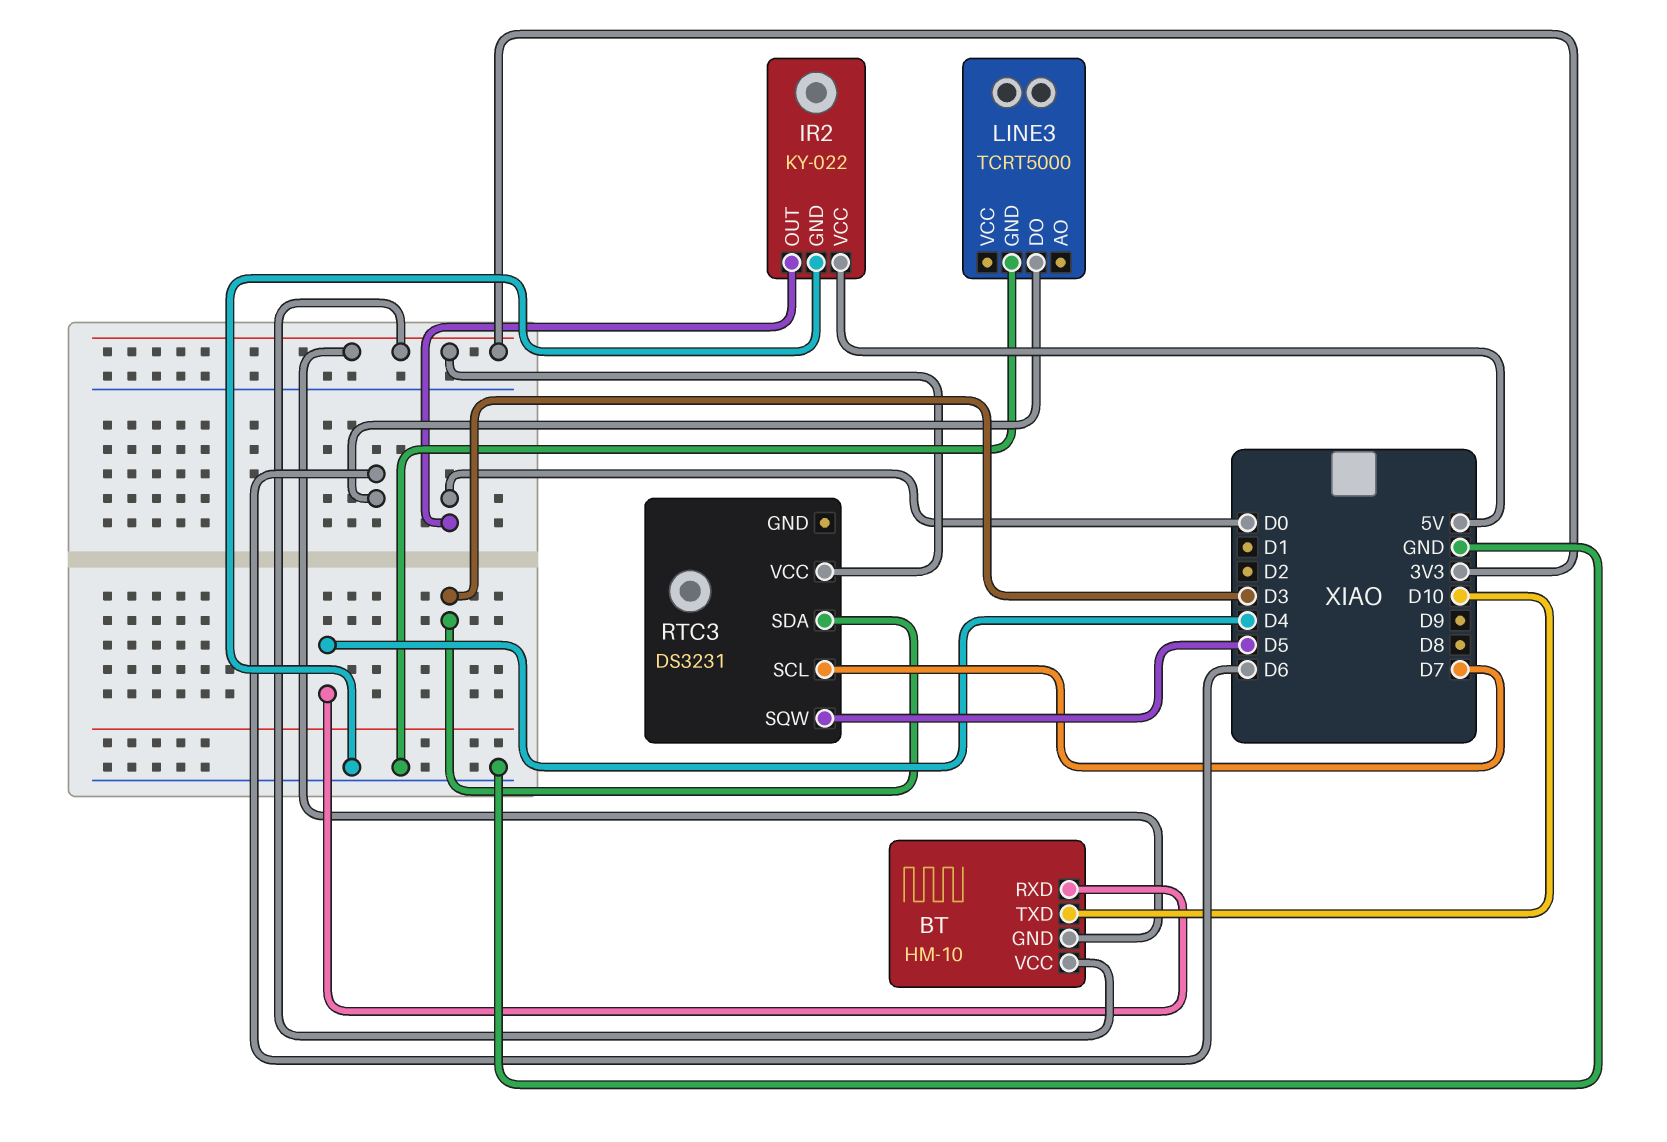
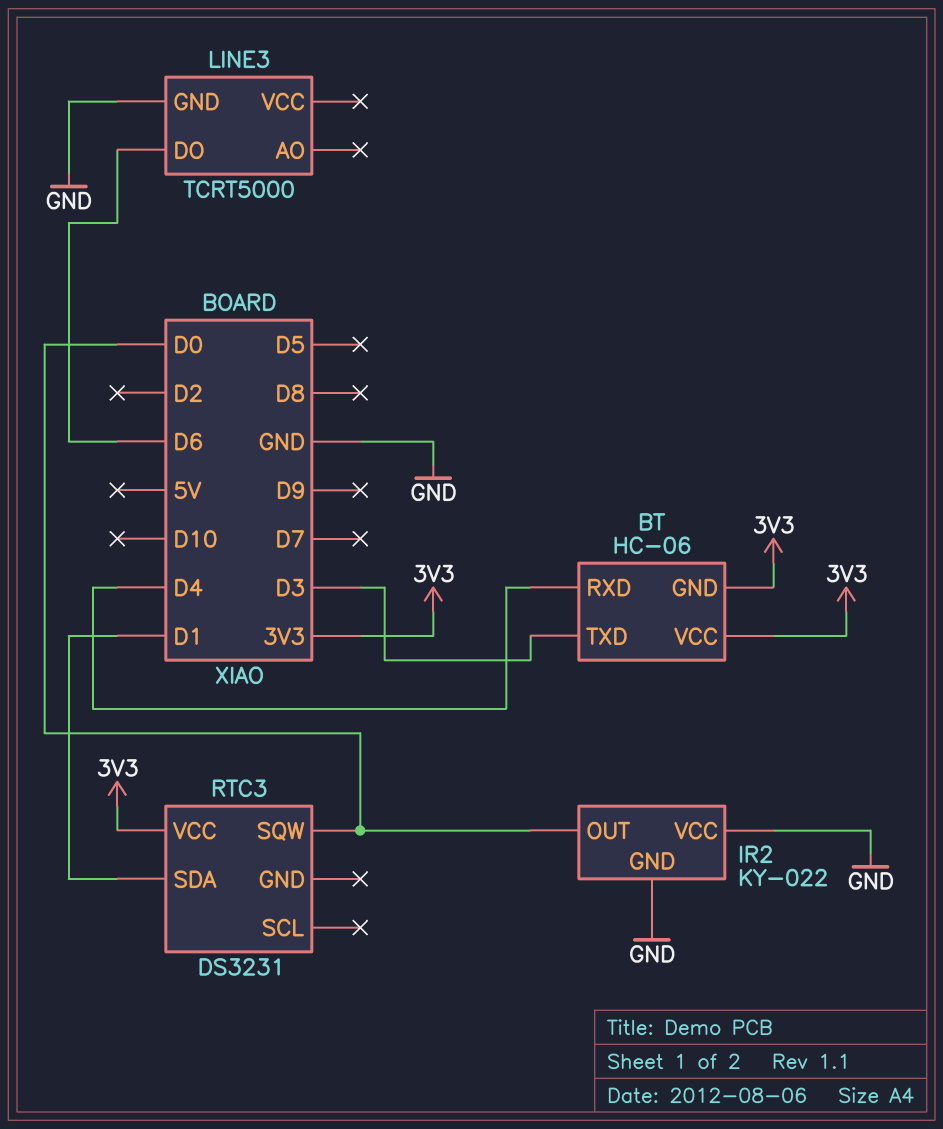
BT: HM-10 -> HC-06
BT pin TXD: D10 -> D3
IR2 pin VCC: 5V -> GND
RTC3 pin SCL: D7 -> none
RTC3 pin SDA: D3 -> D1
RTC3 pin SQW: D5 -> D0

